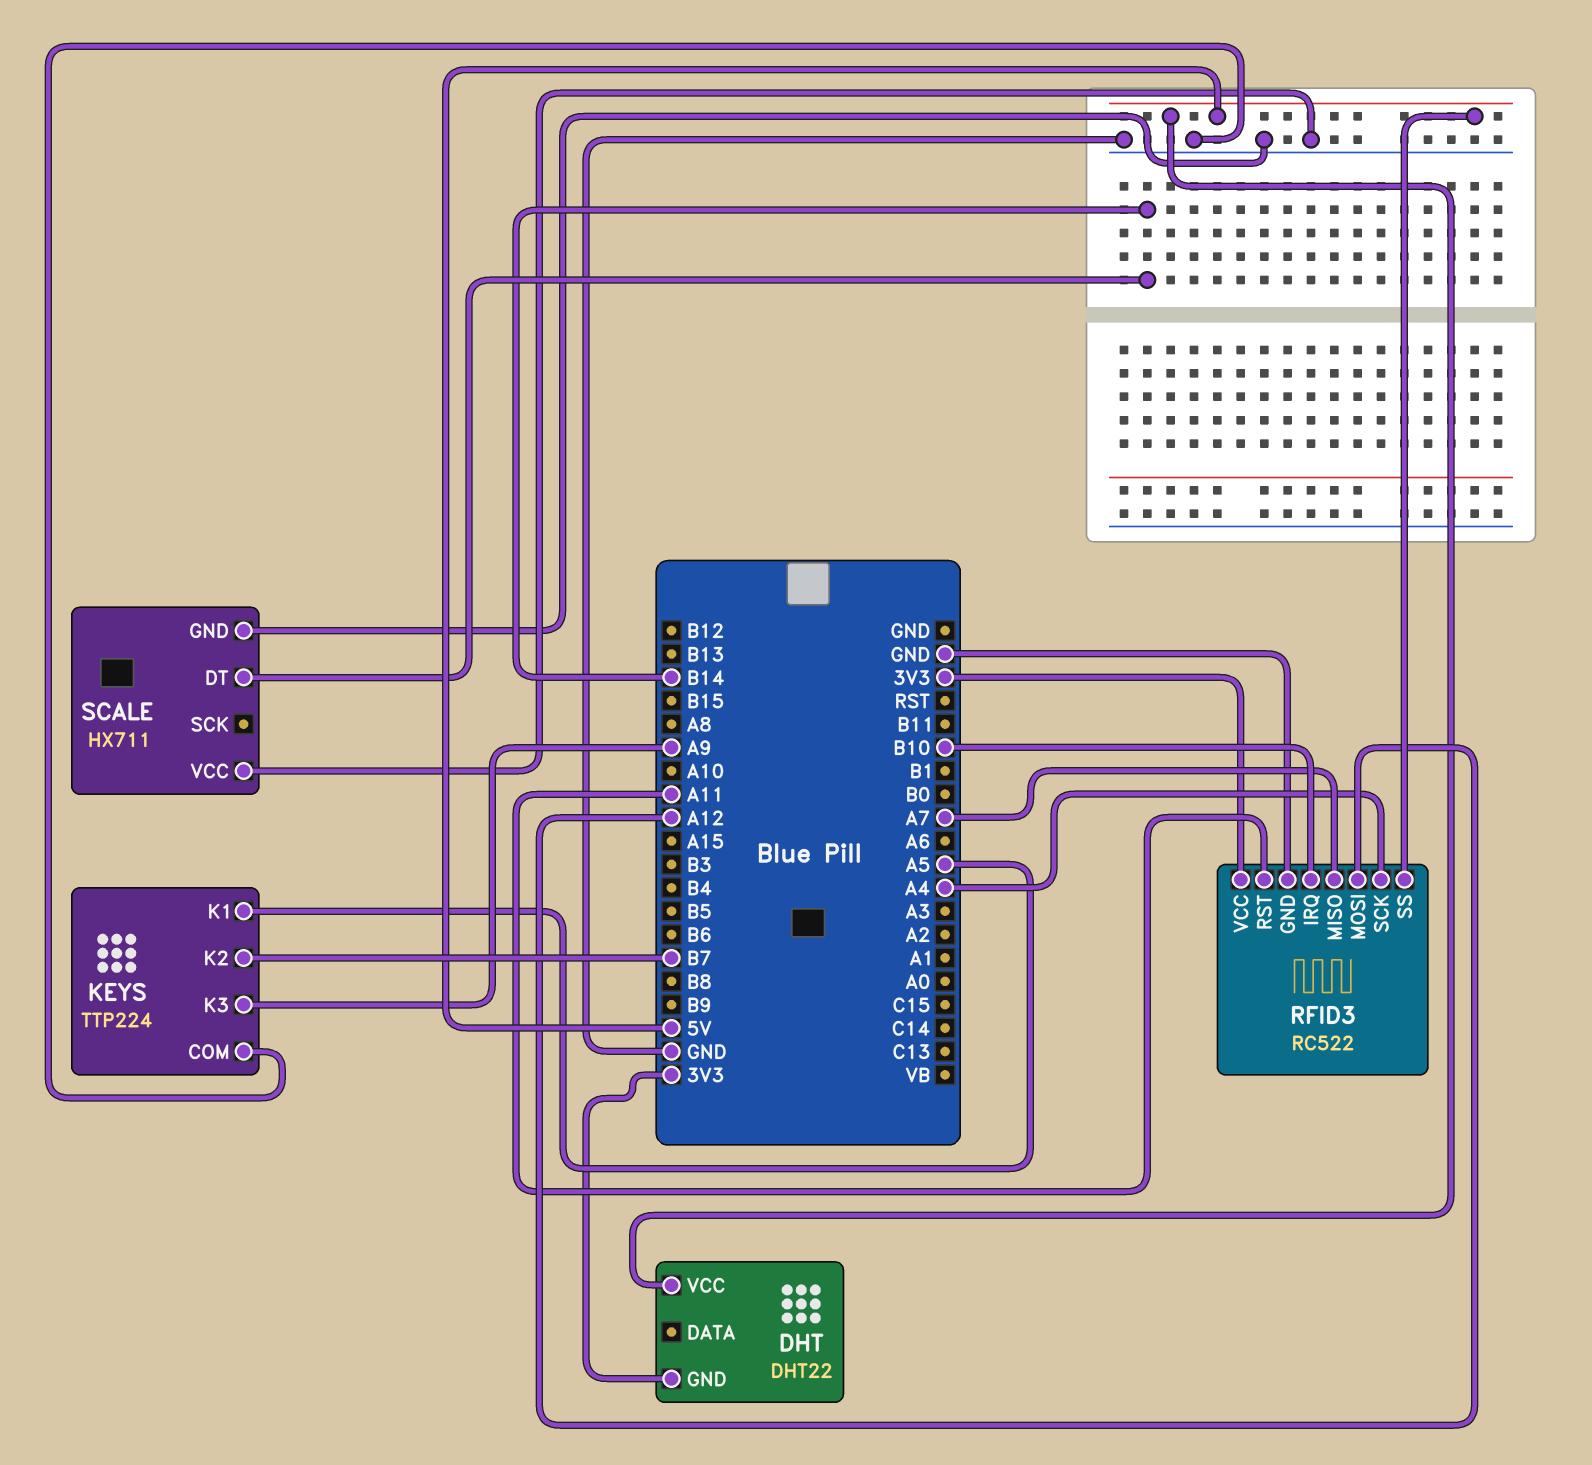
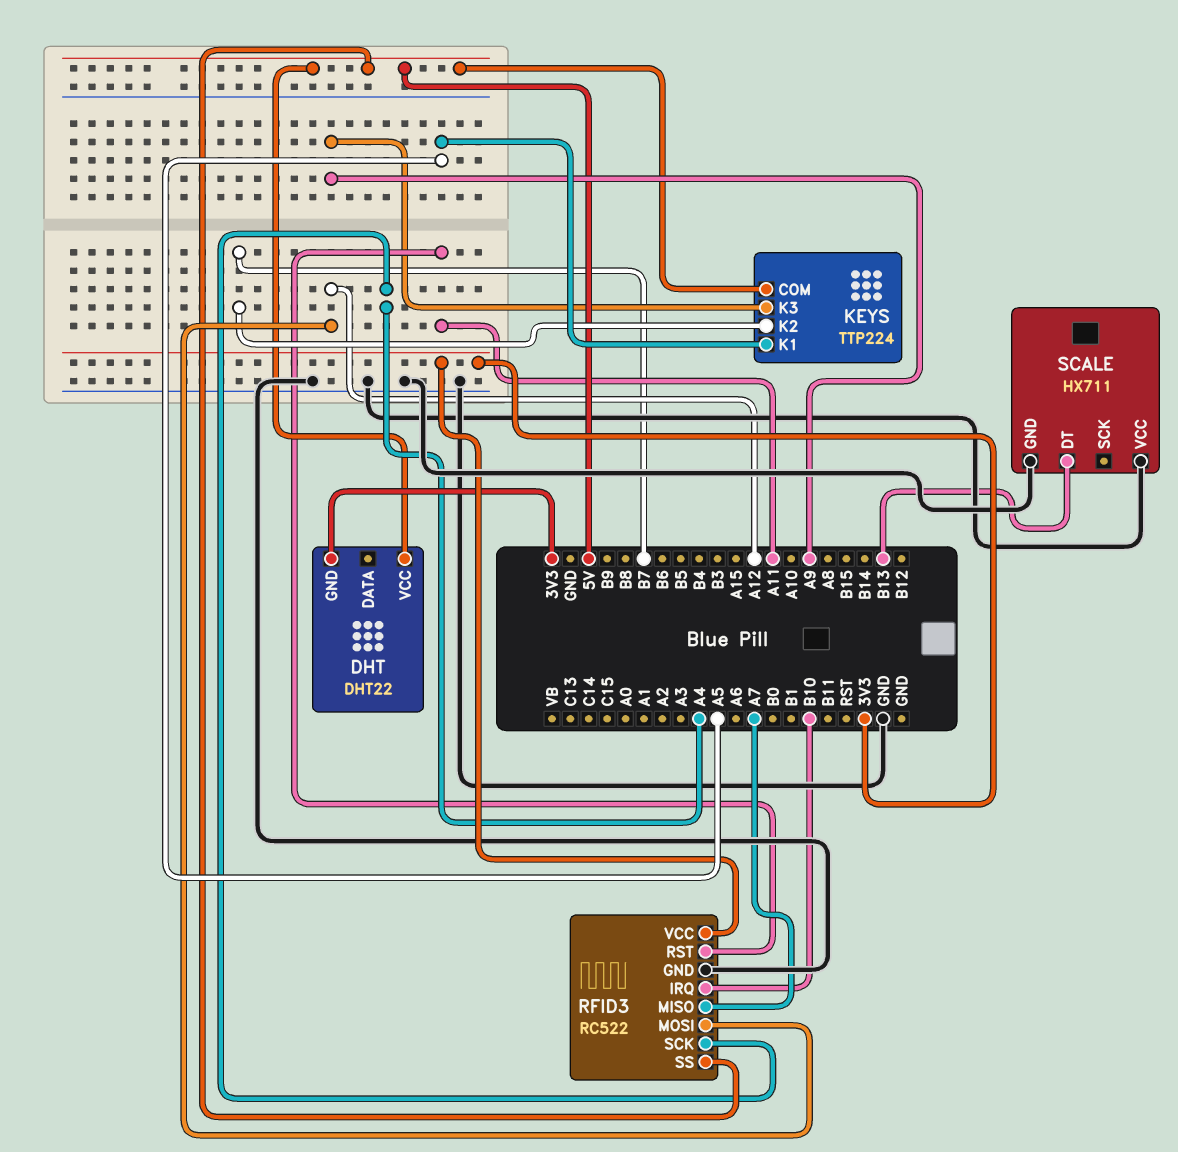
KEYS pin COM: GND -> 5V
SCALE pin DT: B14 -> B13

